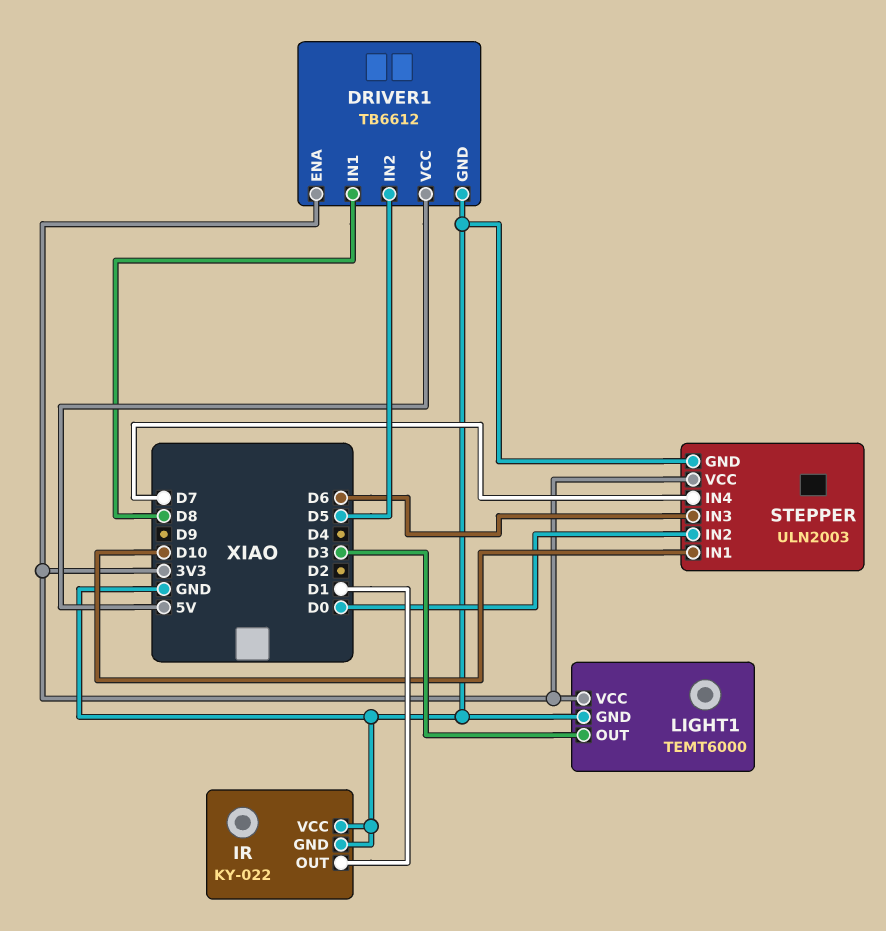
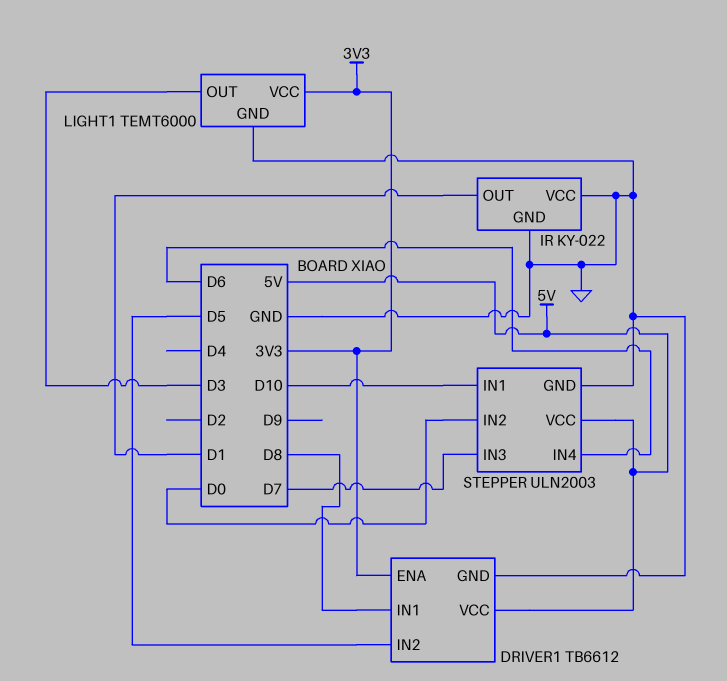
STEPPER pin IN3: D6 -> D7
STEPPER pin IN4: D7 -> D6
STEPPER pin VCC: 3V3 -> 5V

